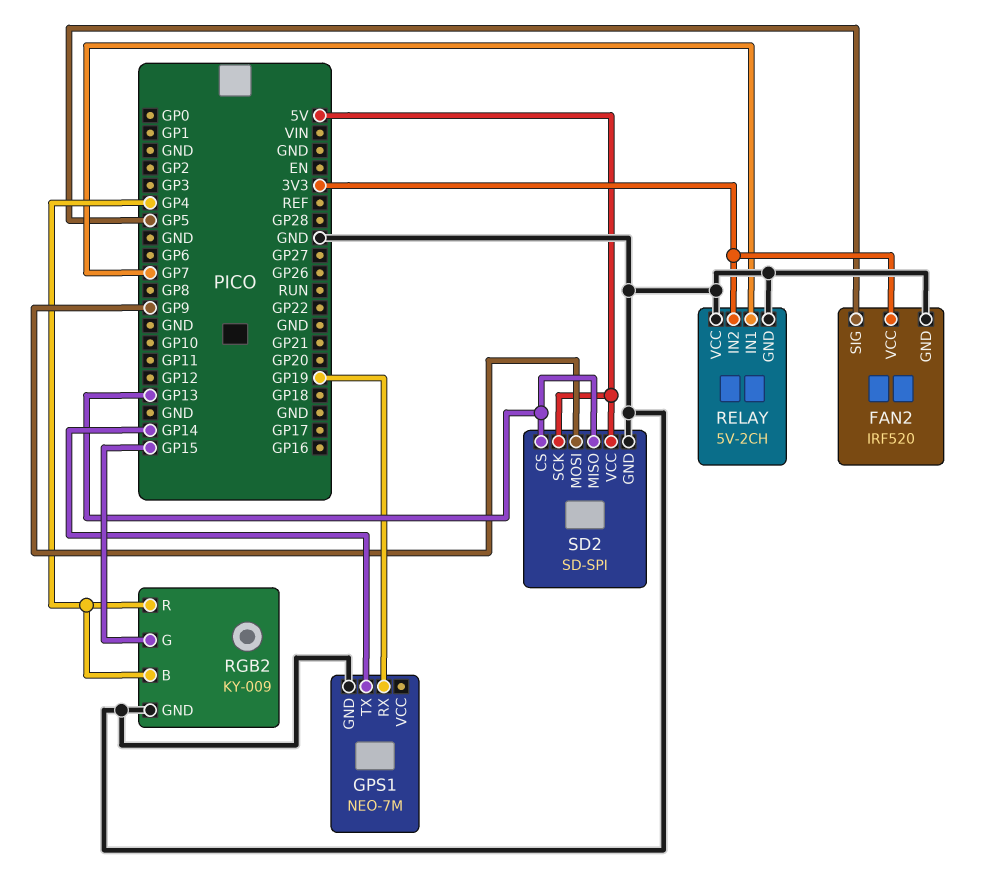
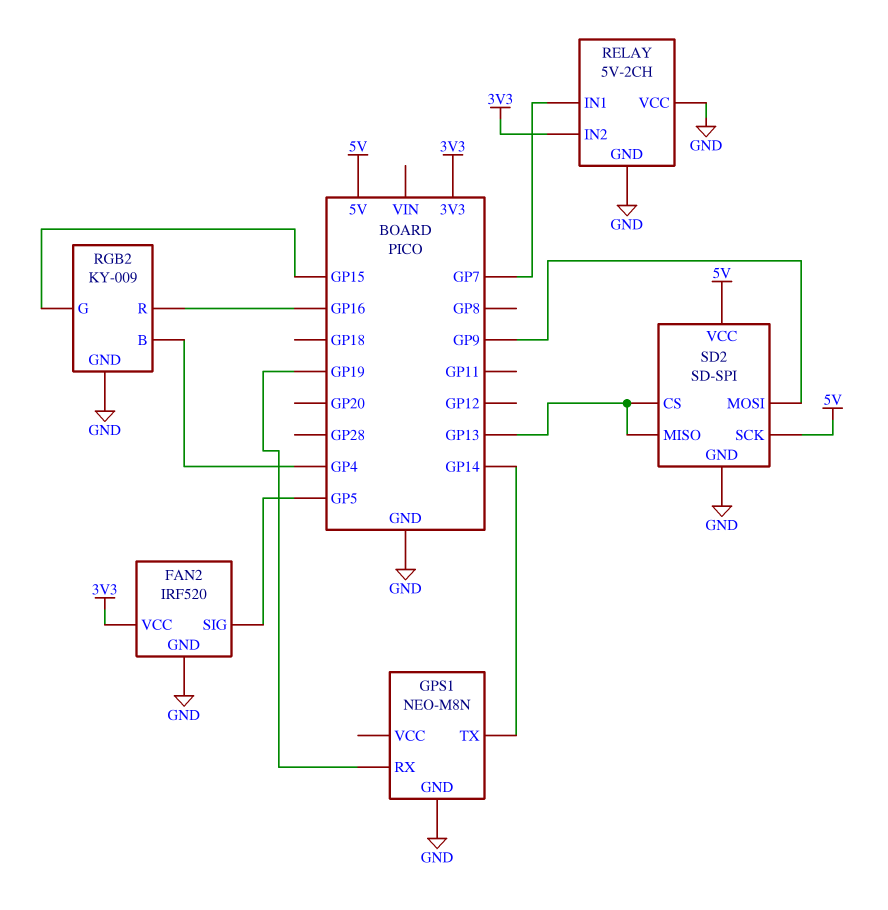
GPS1: NEO-7M -> NEO-M8N
RGB2 pin R: GP4 -> GP16

